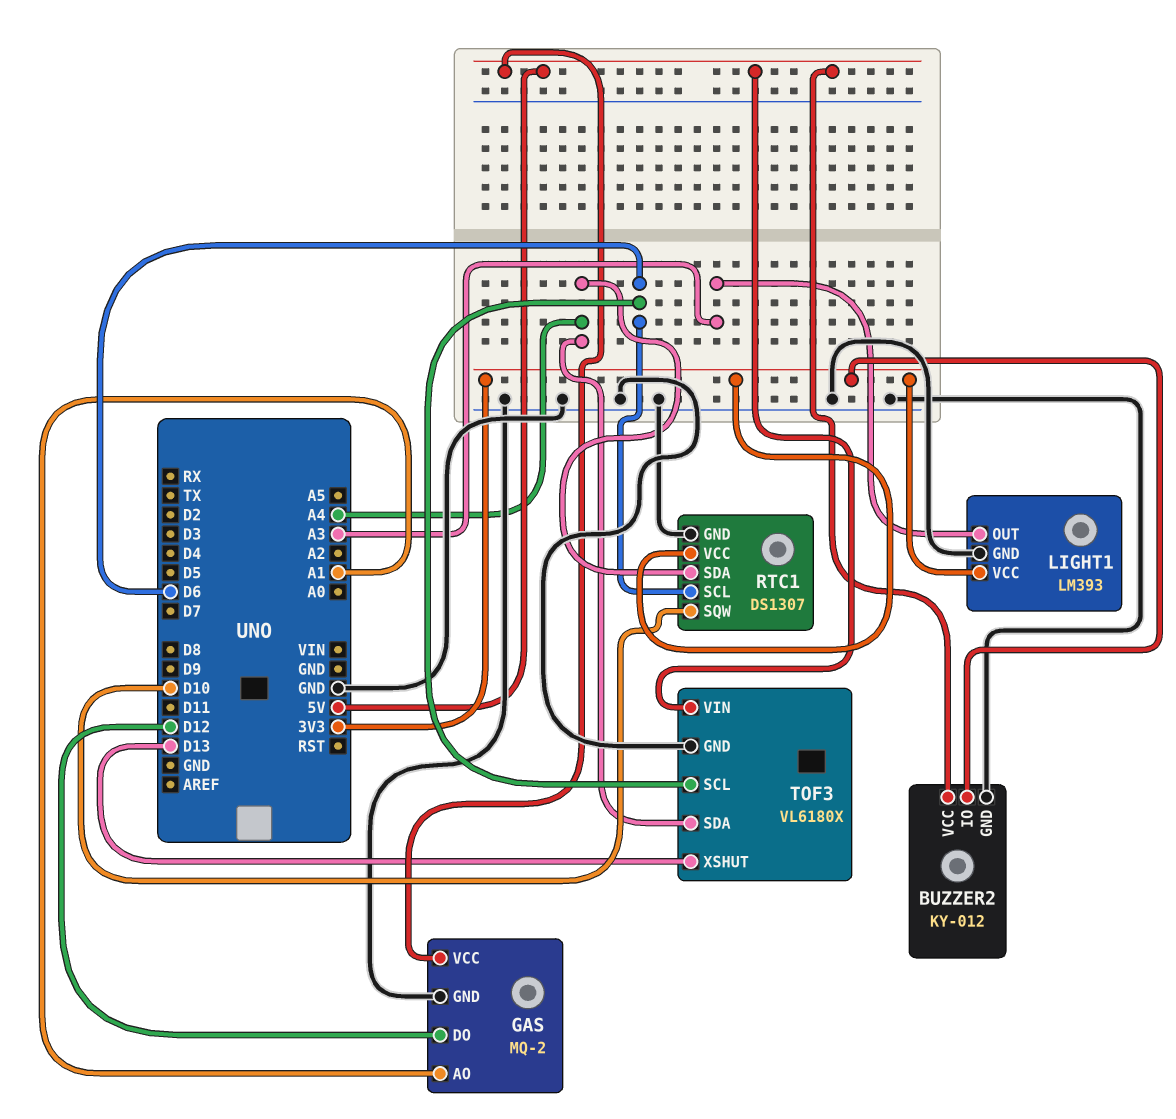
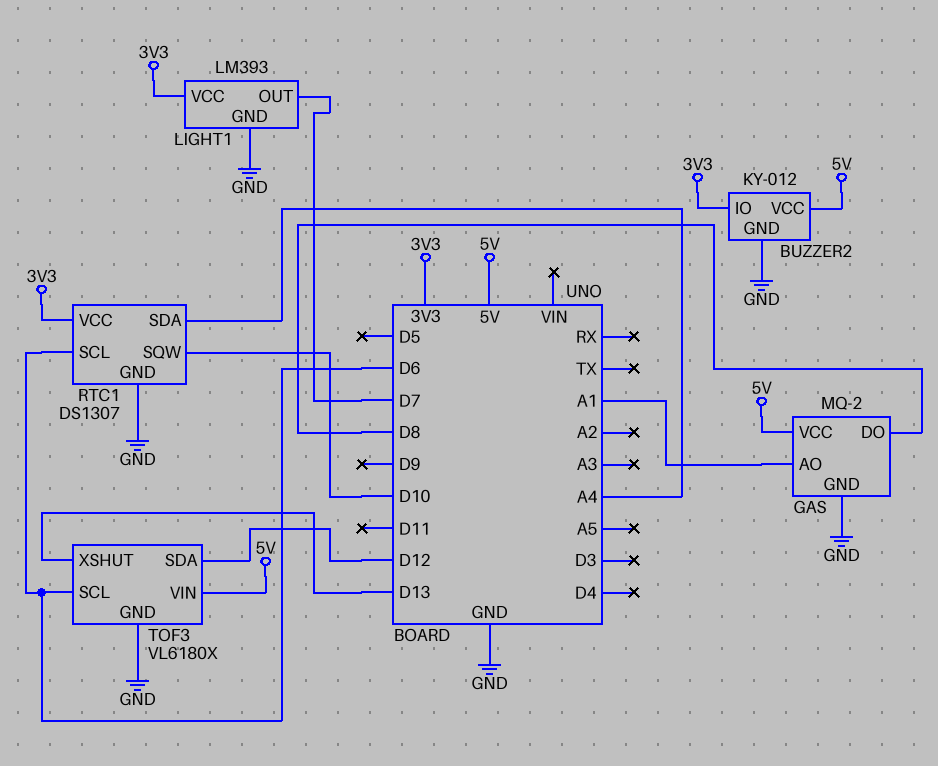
GAS pin DO: D12 -> D8
LIGHT1 pin OUT: A3 -> D7
TOF3 pin SDA: A4 -> D12

